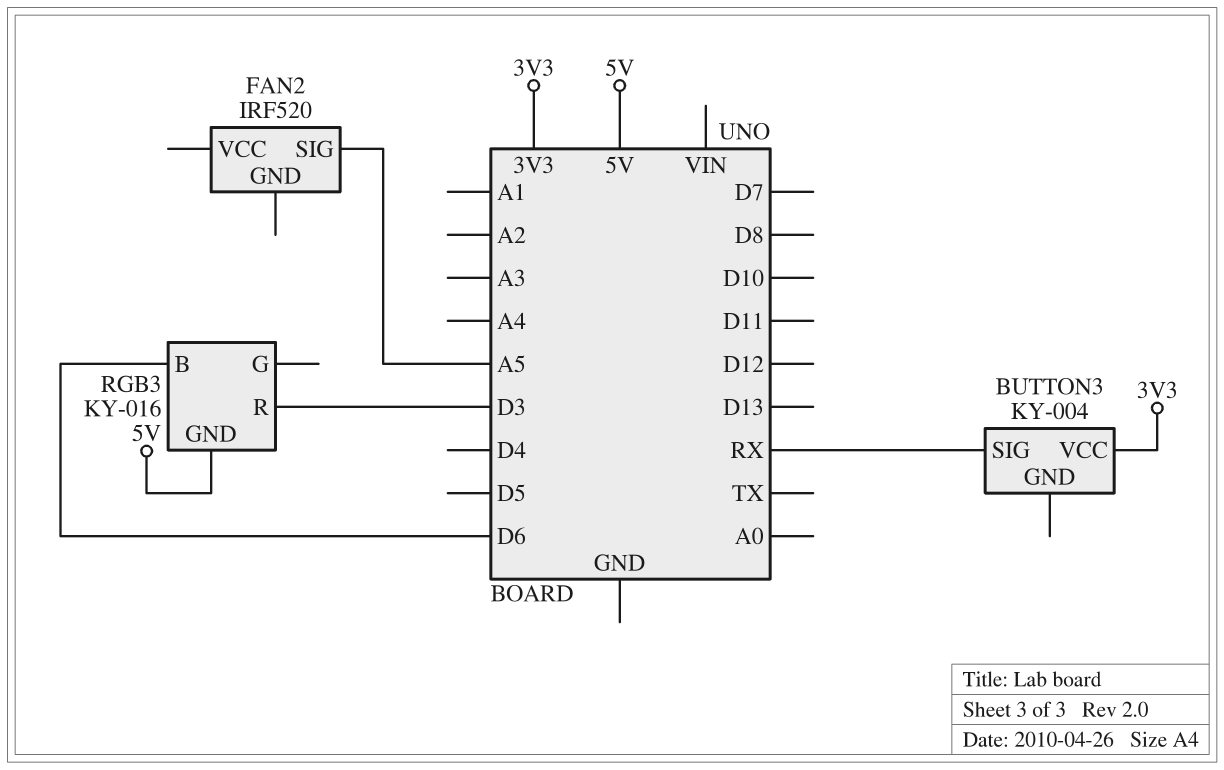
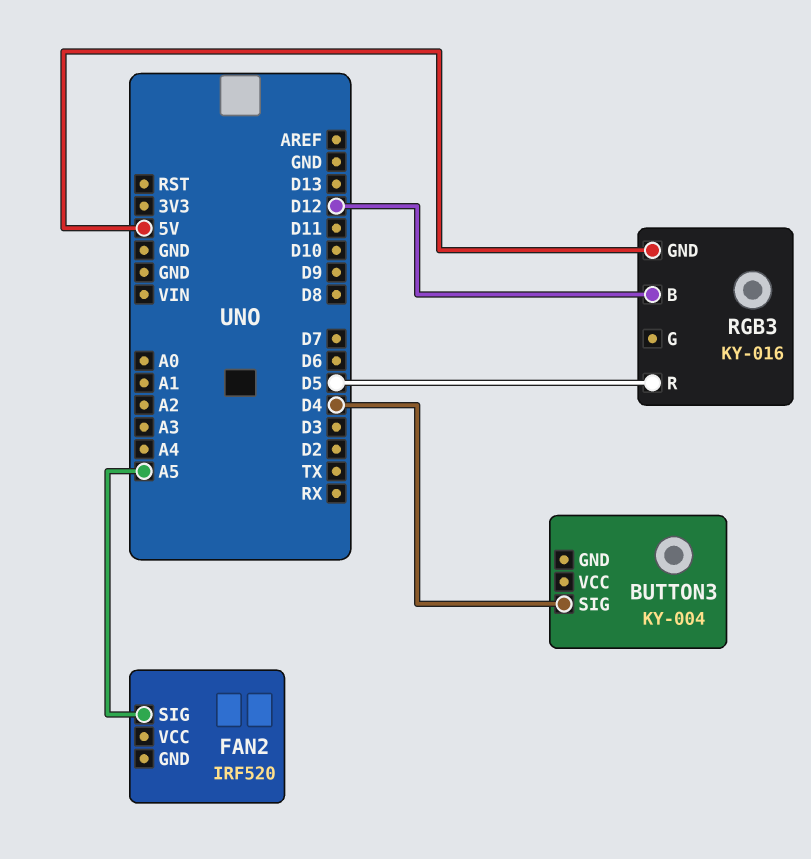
BUTTON3 pin SIG: RX -> D4
BUTTON3 pin VCC: 3V3 -> none
RGB3 pin B: D6 -> D12
RGB3 pin R: D3 -> D5

